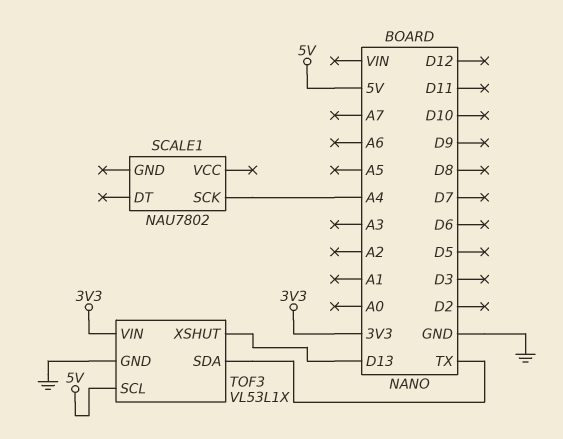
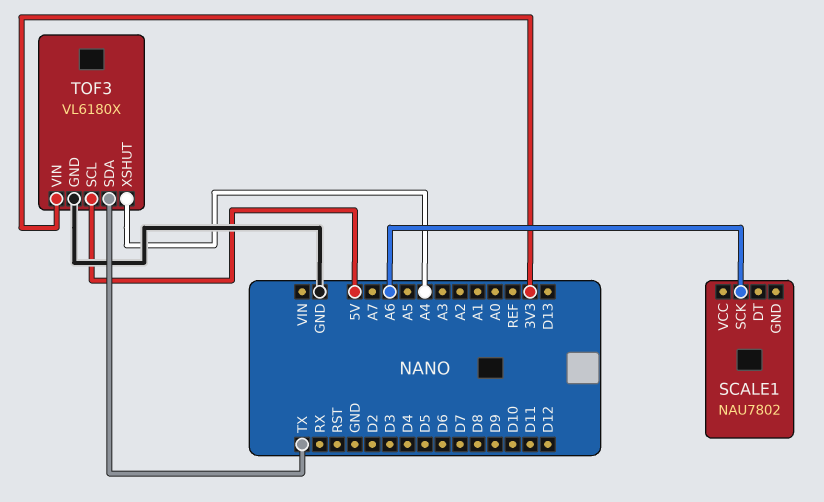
SCALE1 pin SCK: A4 -> A6
TOF3: VL53L1X -> VL6180X
TOF3 pin XSHUT: D13 -> A4

